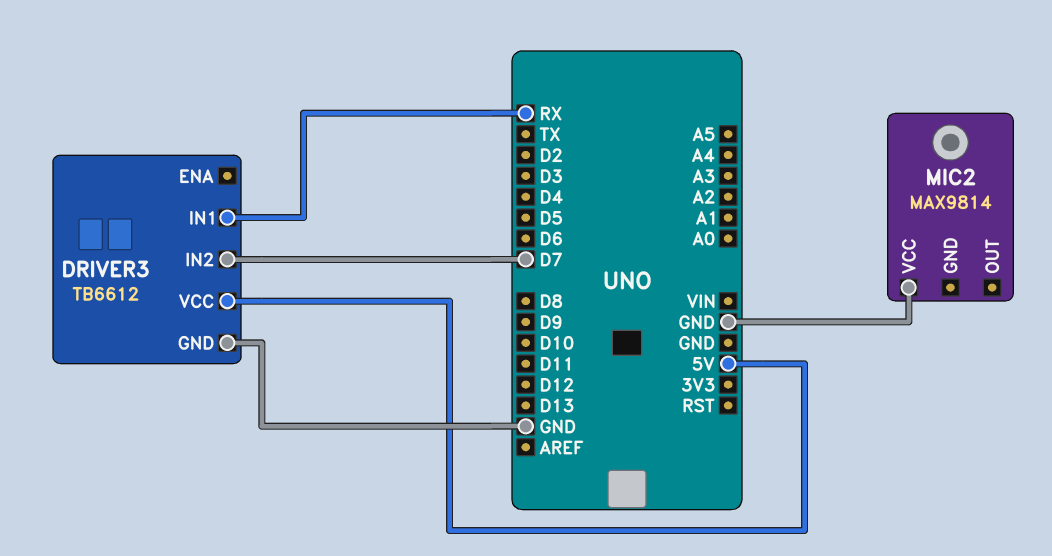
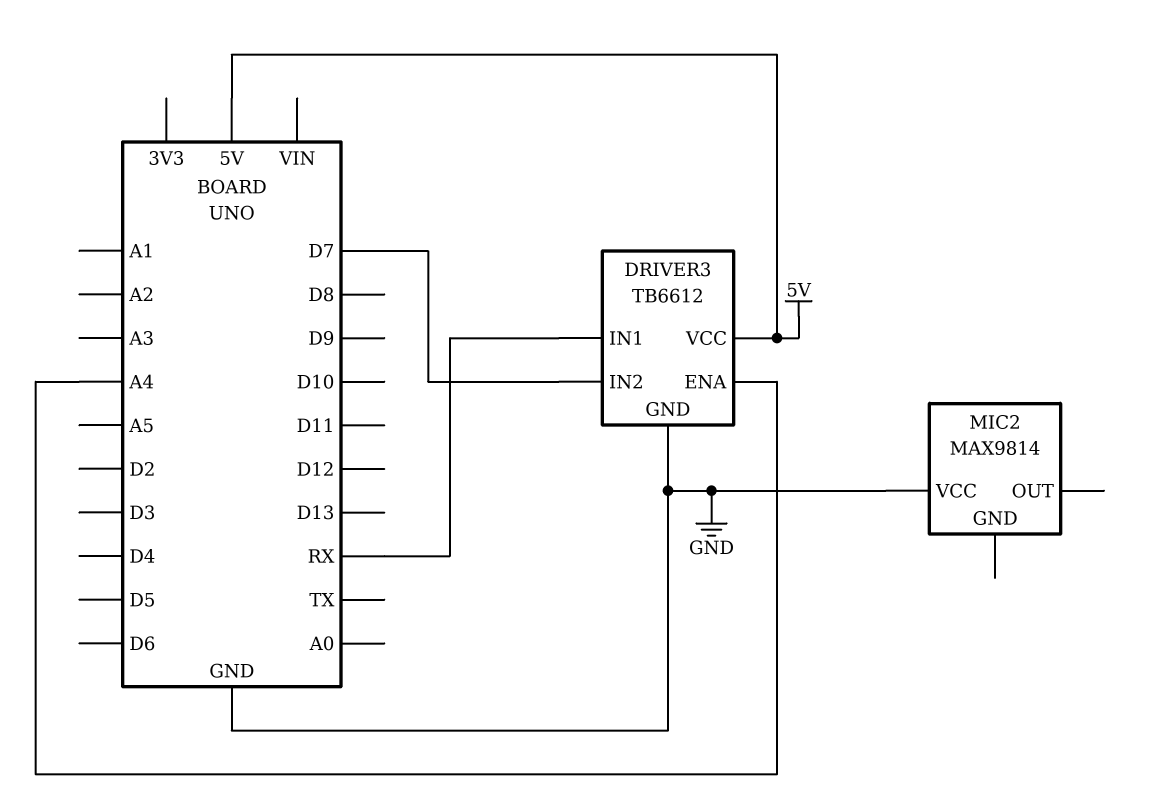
DRIVER3 pin ENA: none -> A4

